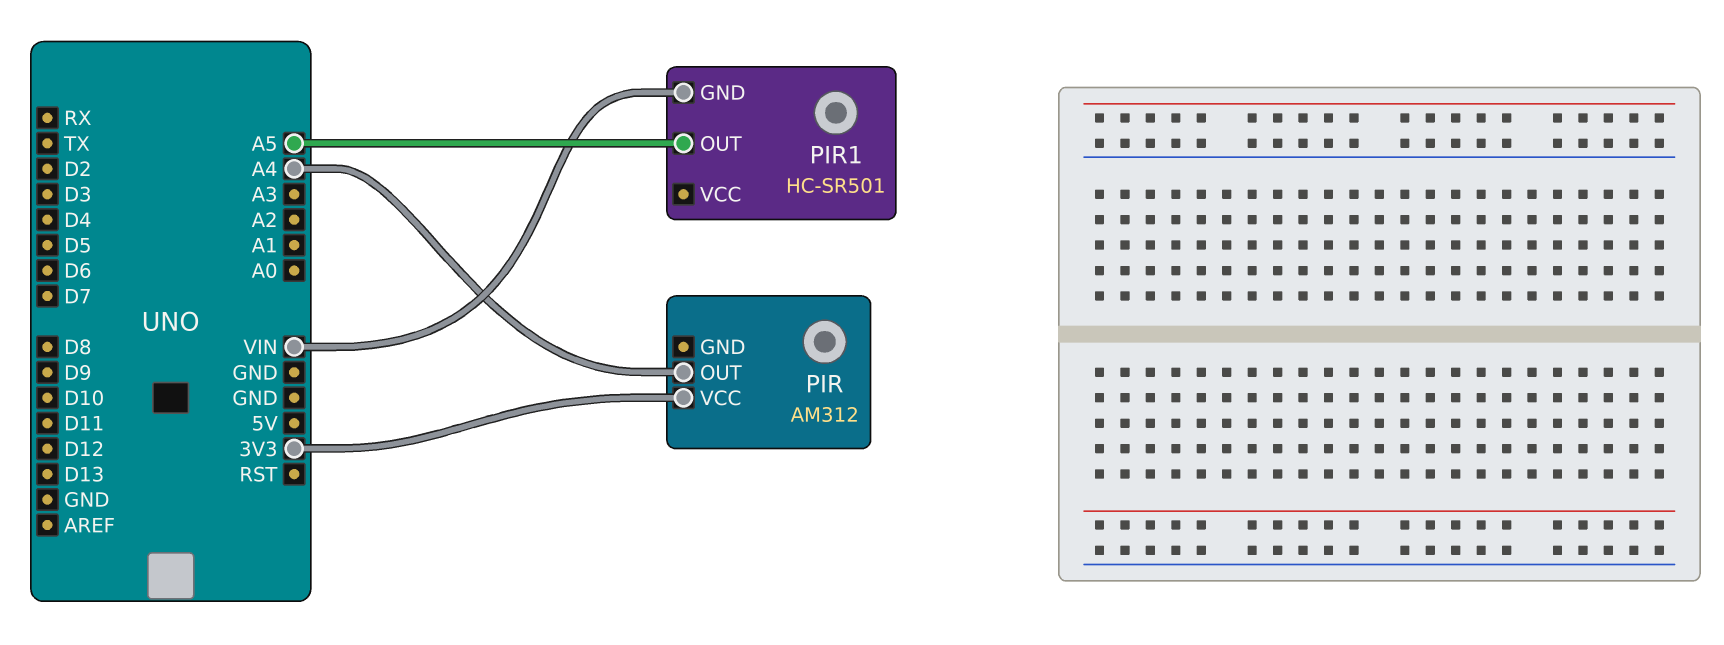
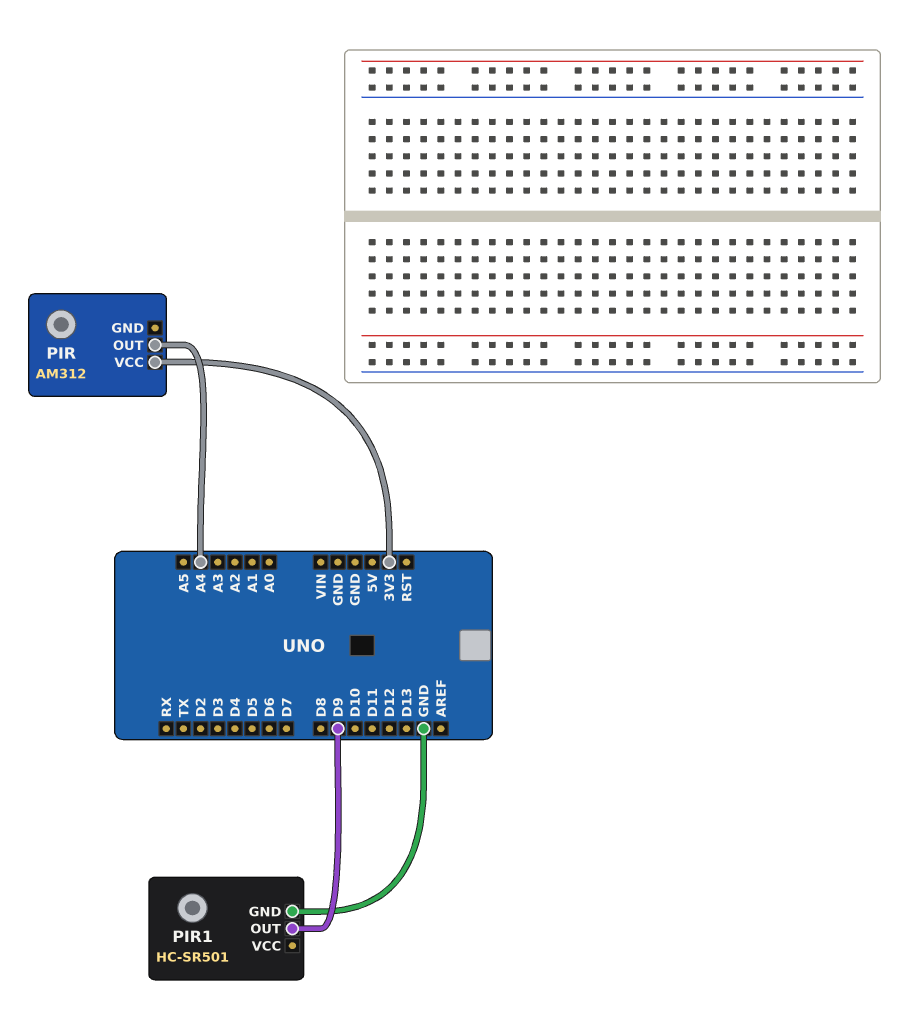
PIR1 pin GND: VIN -> GND
PIR1 pin OUT: A5 -> D9

